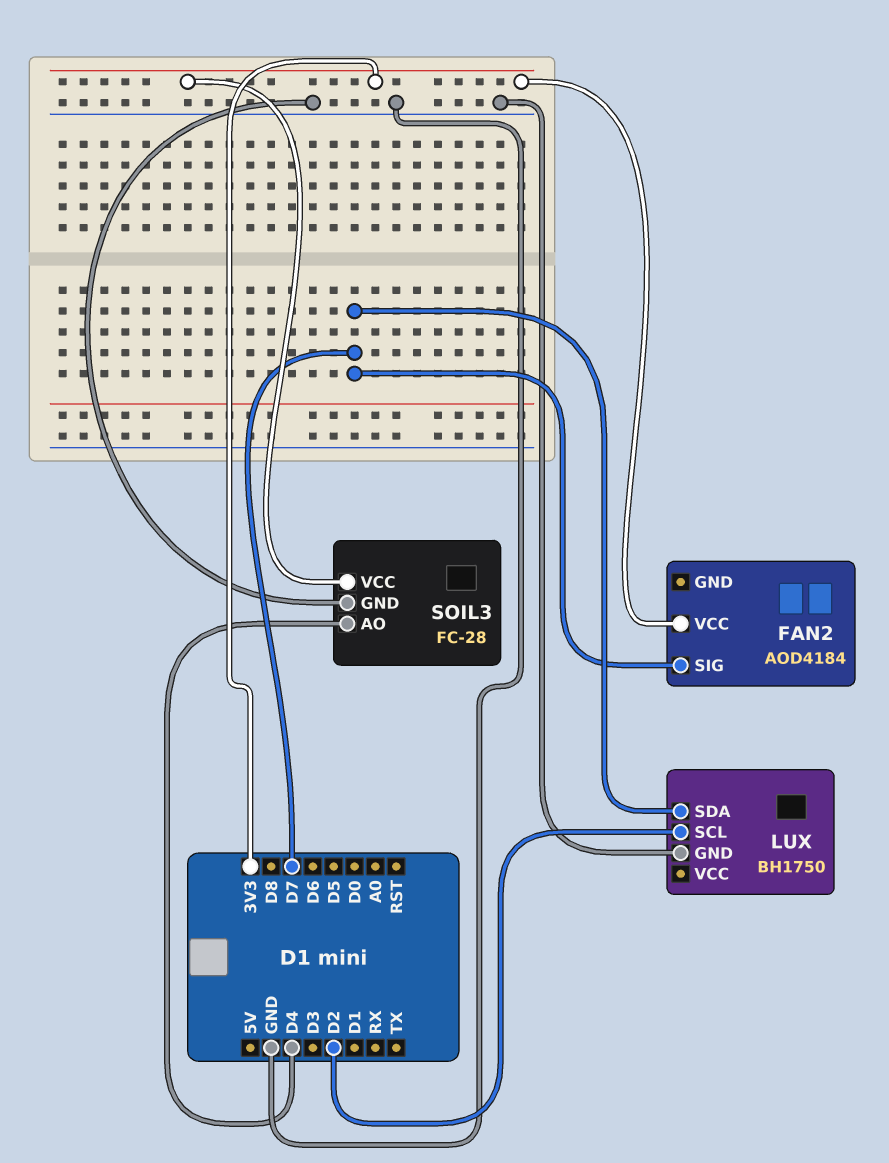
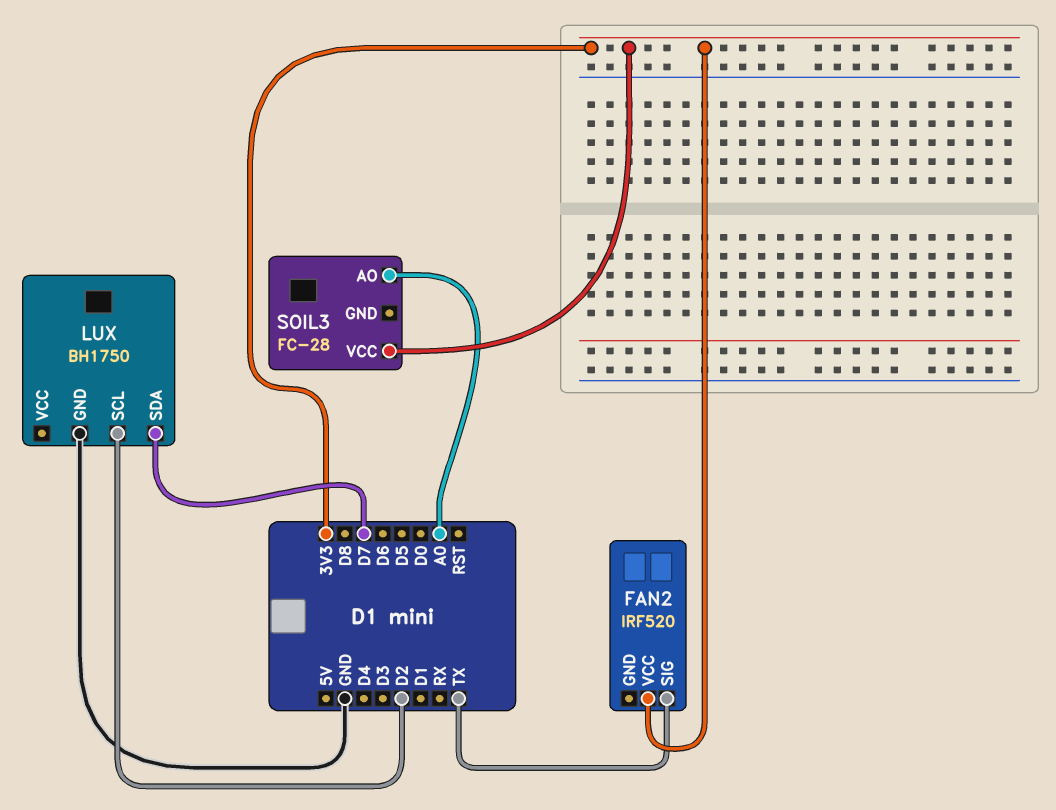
FAN2: AOD4184 -> IRF520
FAN2 pin SIG: D7 -> TX
SOIL3 pin AO: D4 -> A0
SOIL3 pin GND: GND -> none

